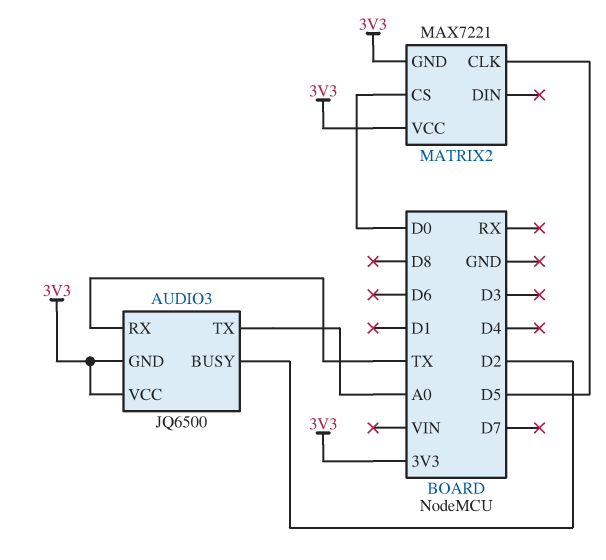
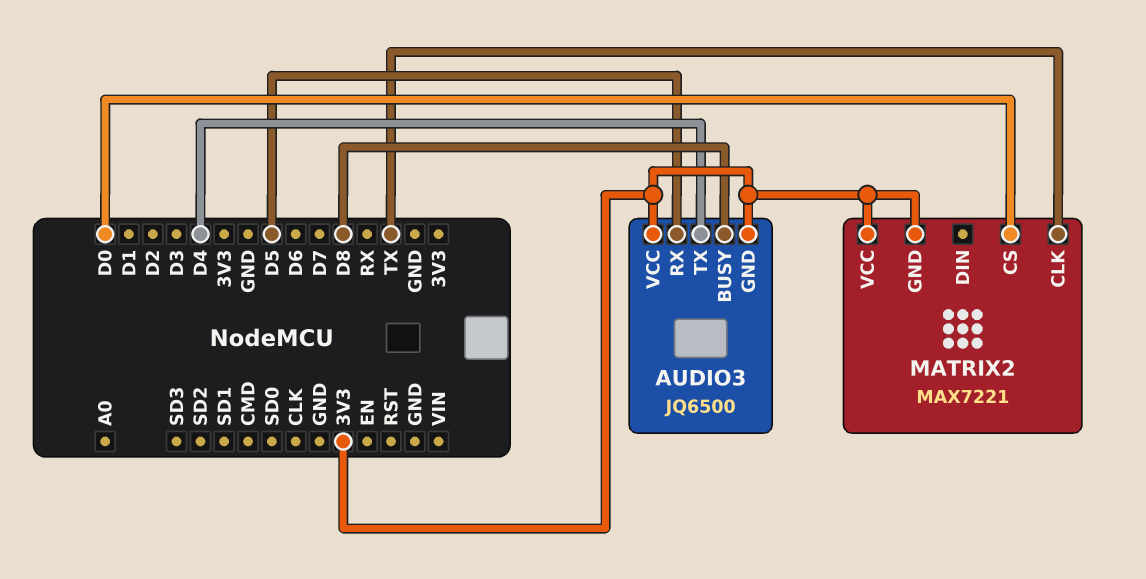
AUDIO3 pin BUSY: D2 -> D8
AUDIO3 pin RX: TX -> D5
AUDIO3 pin TX: A0 -> D4
MATRIX2 pin CLK: D5 -> TX

